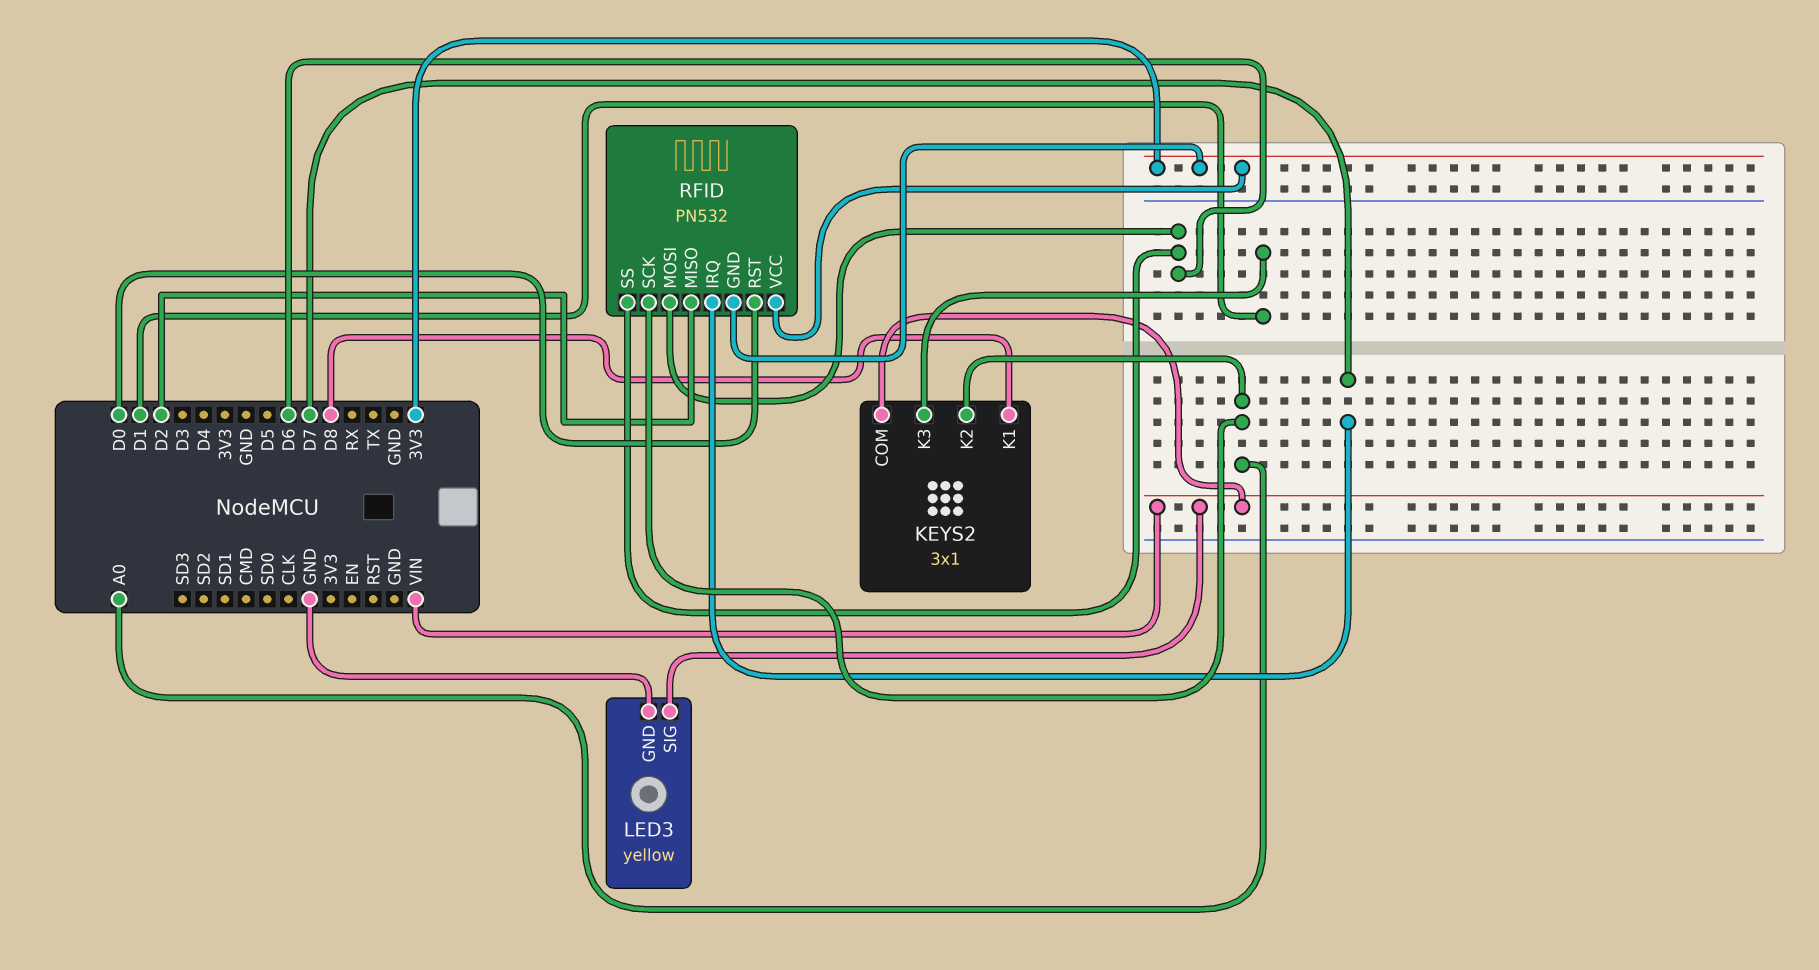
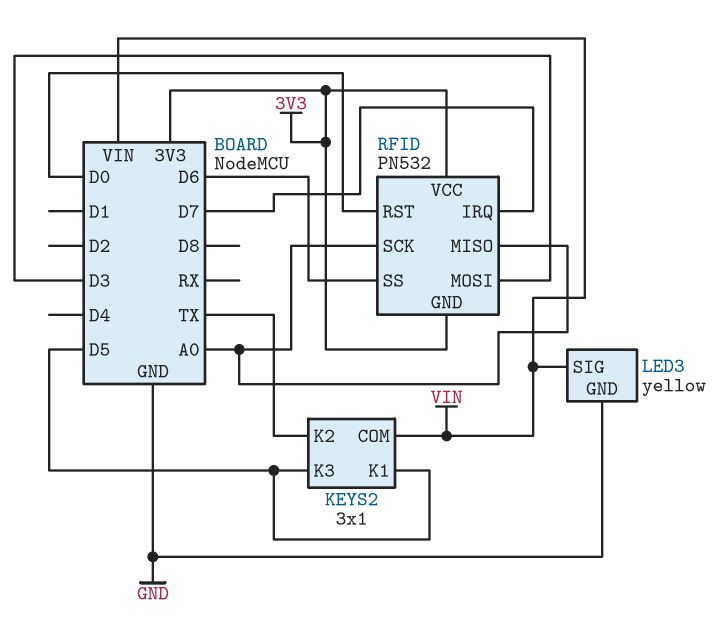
KEYS2 pin K1: D8 -> D5
KEYS2 pin K2: A0 -> TX
KEYS2 pin K3: D1 -> D5
RFID pin MISO: D2 -> A0
RFID pin MOSI: D6 -> D3

